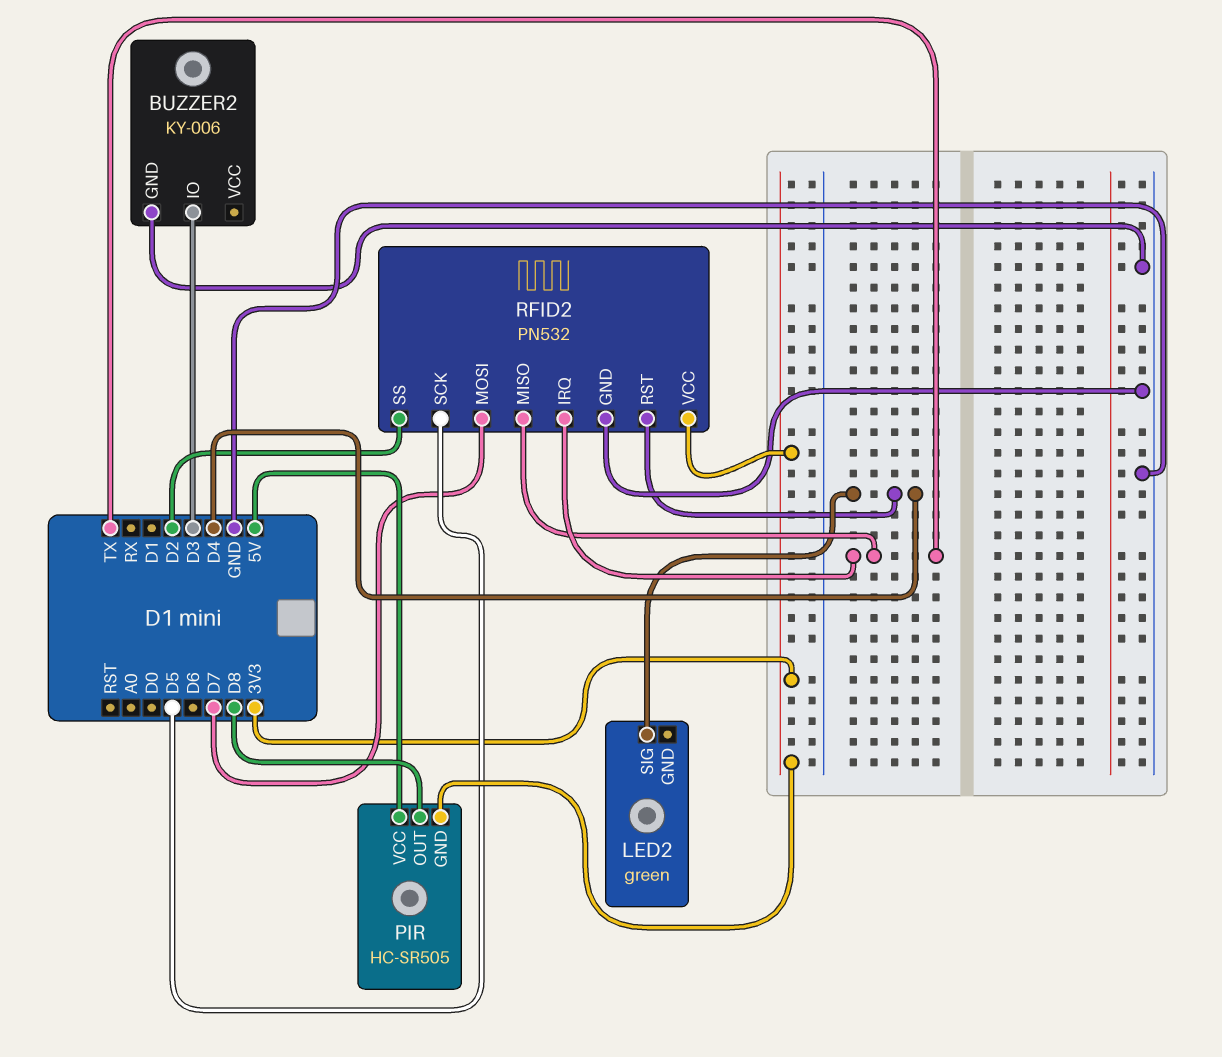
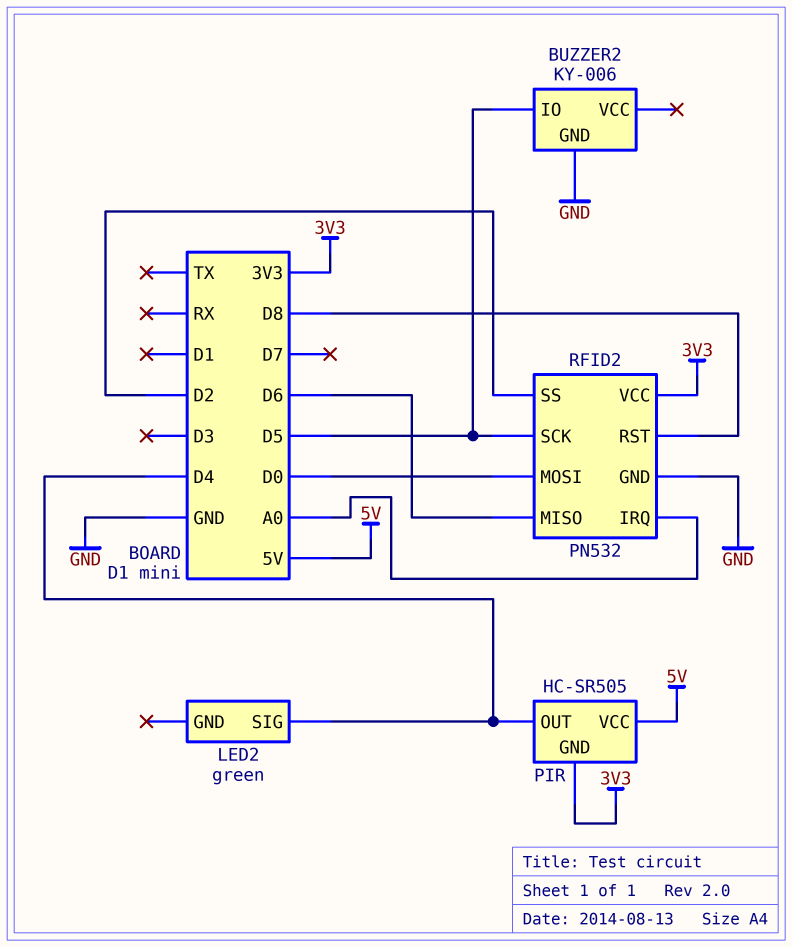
BUZZER2 pin IO: D3 -> D5
PIR pin OUT: D8 -> D4
RFID2 pin IRQ: TX -> A0
RFID2 pin MISO: TX -> D6
RFID2 pin MOSI: D7 -> D0
RFID2 pin RST: D4 -> D8

